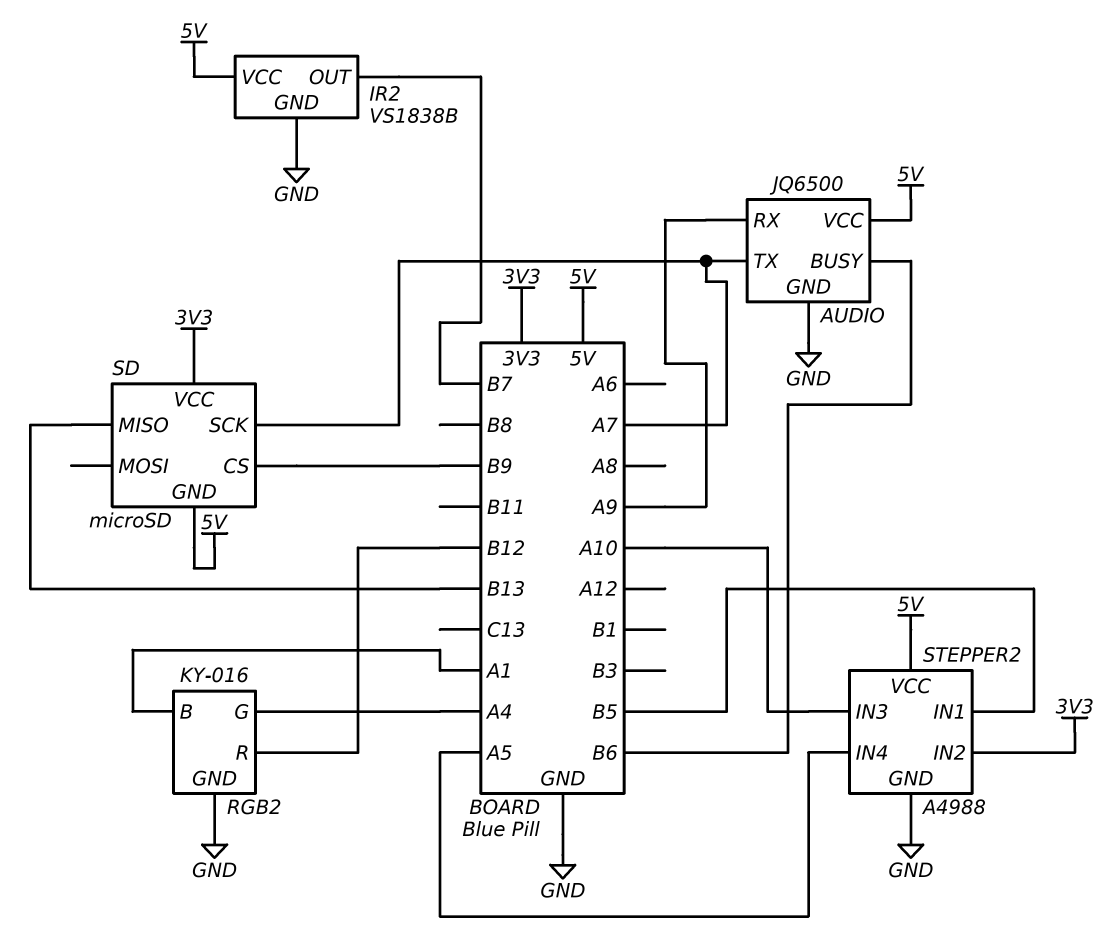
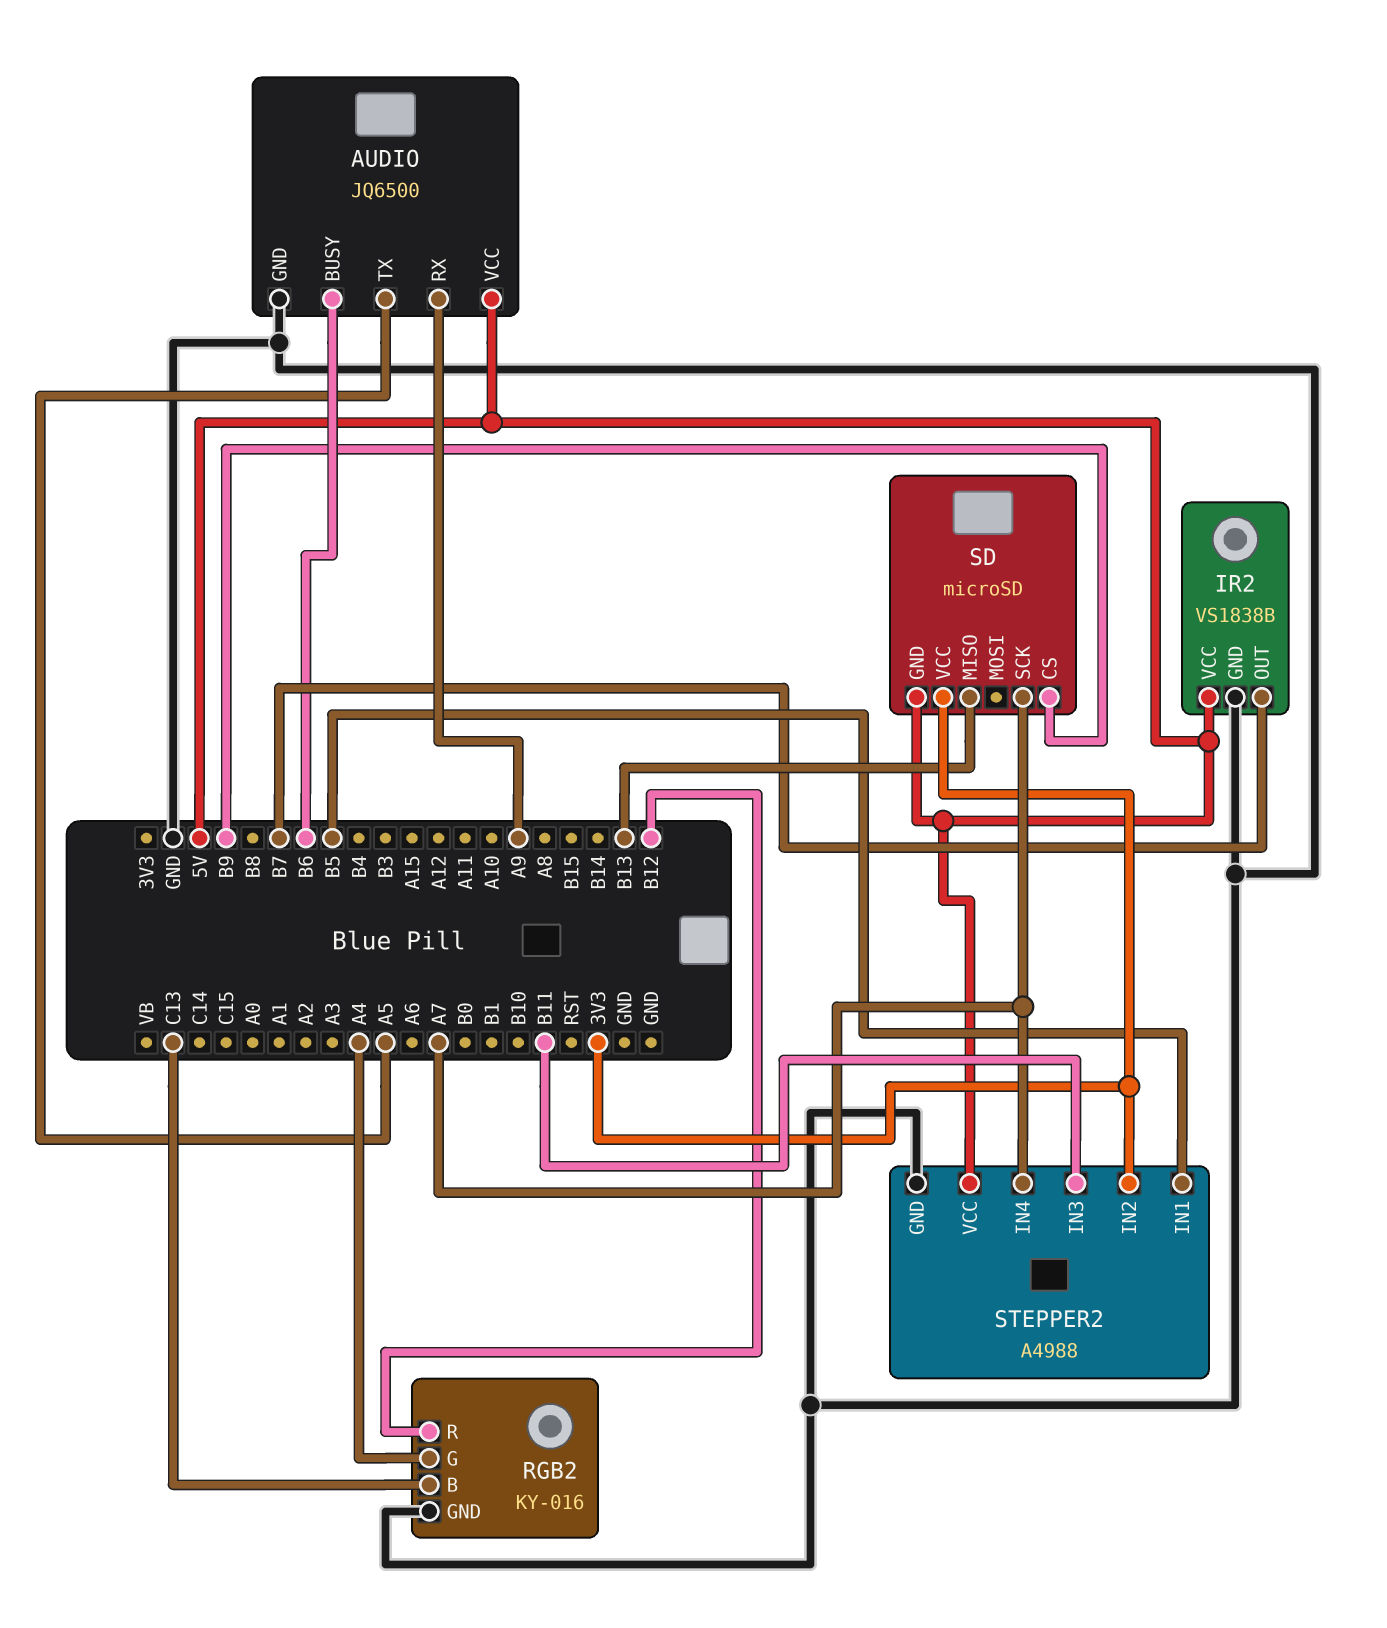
AUDIO pin TX: A7 -> A5
RGB2 pin B: A1 -> C13
STEPPER2 pin IN3: A10 -> B11
STEPPER2 pin IN4: A5 -> A7

